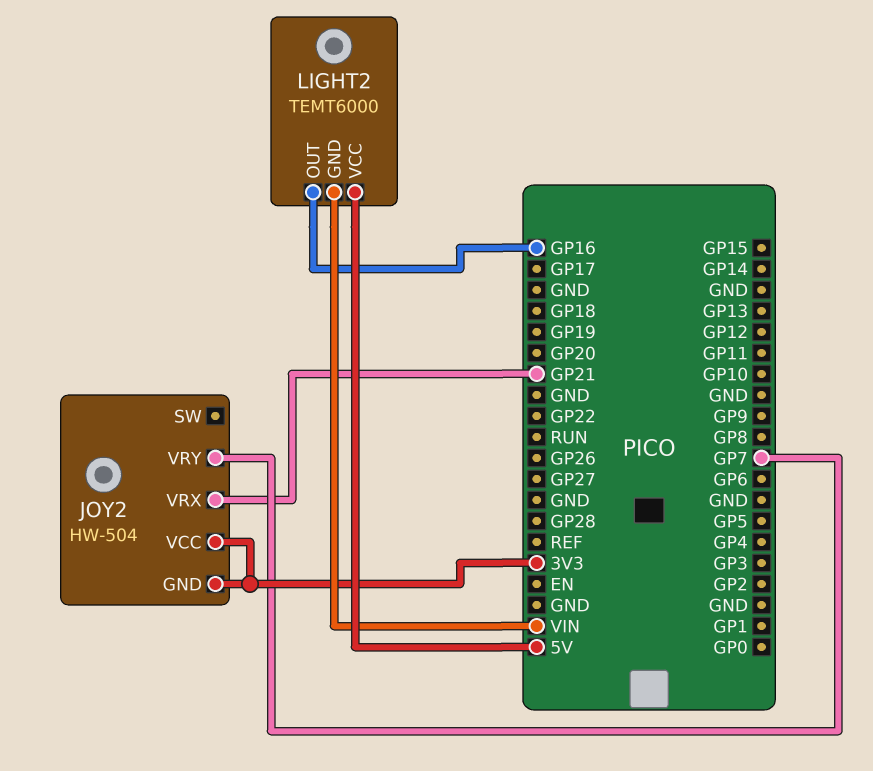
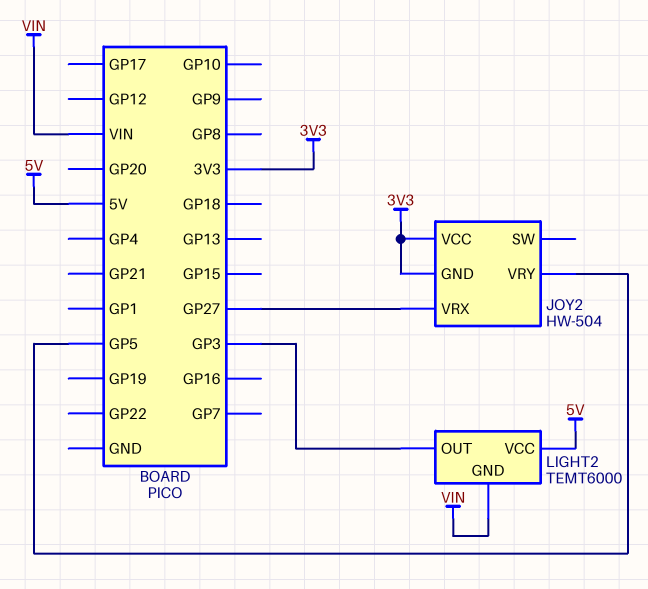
JOY2 pin VRX: GP21 -> GP27
JOY2 pin VRY: GP7 -> GP5
LIGHT2 pin OUT: GP16 -> GP3

